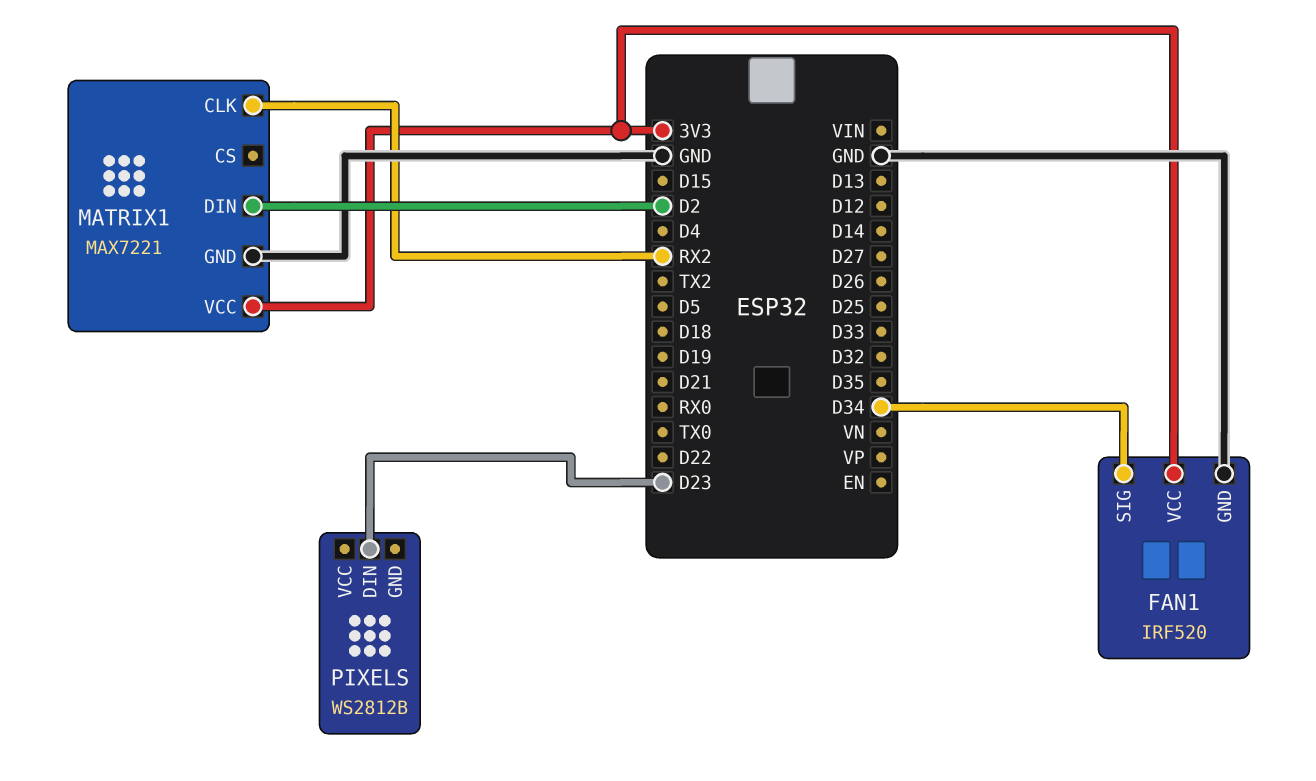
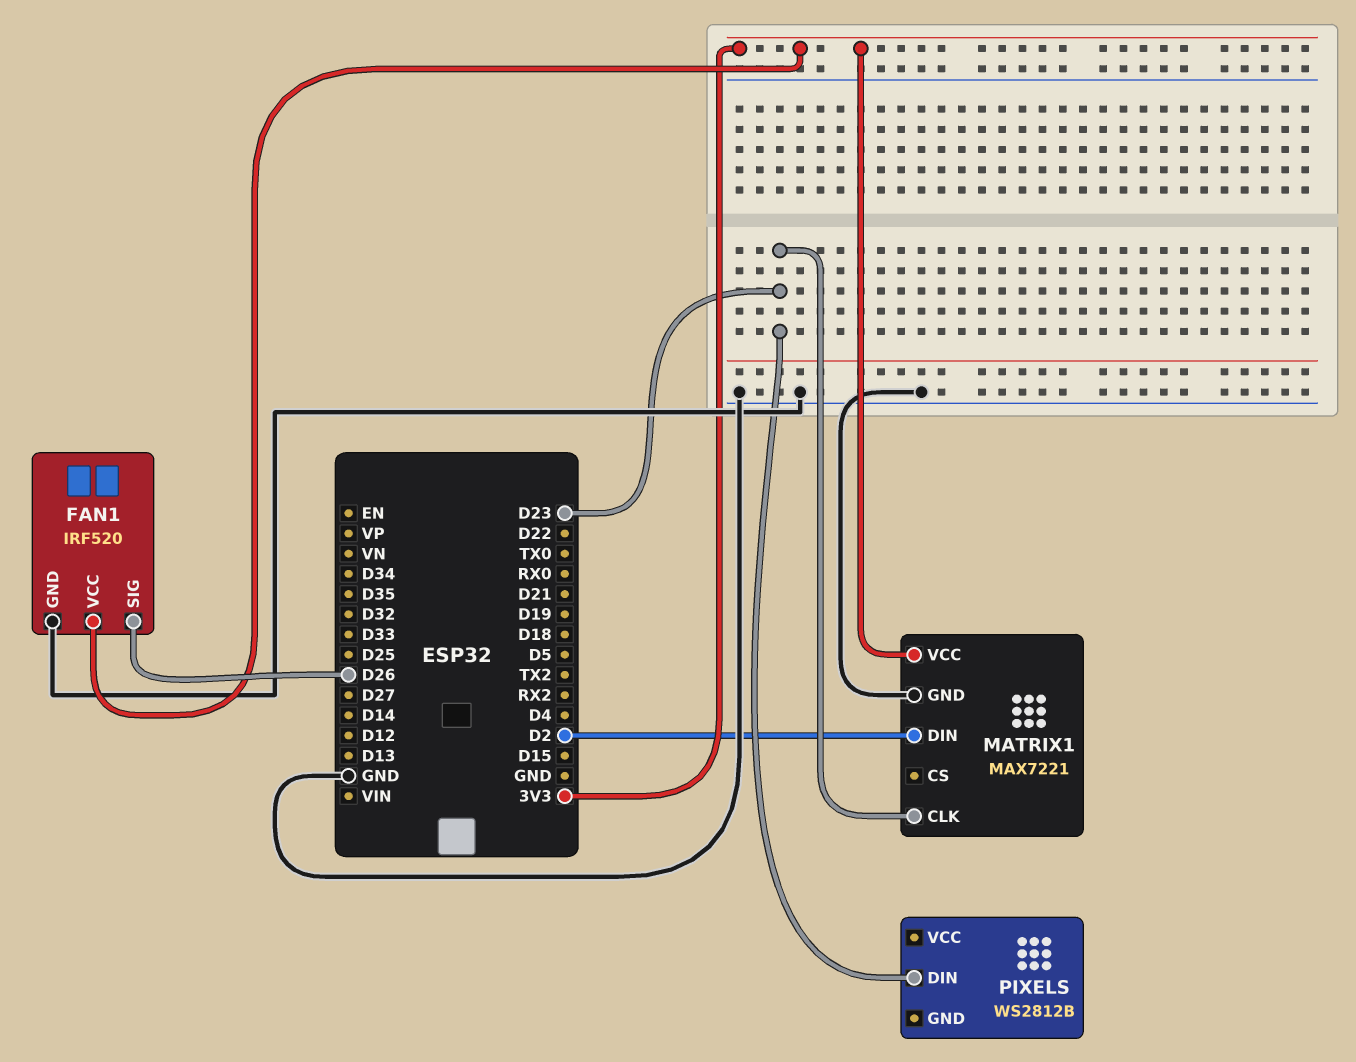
FAN1 pin SIG: D34 -> D26
MATRIX1 pin CLK: RX2 -> D23

